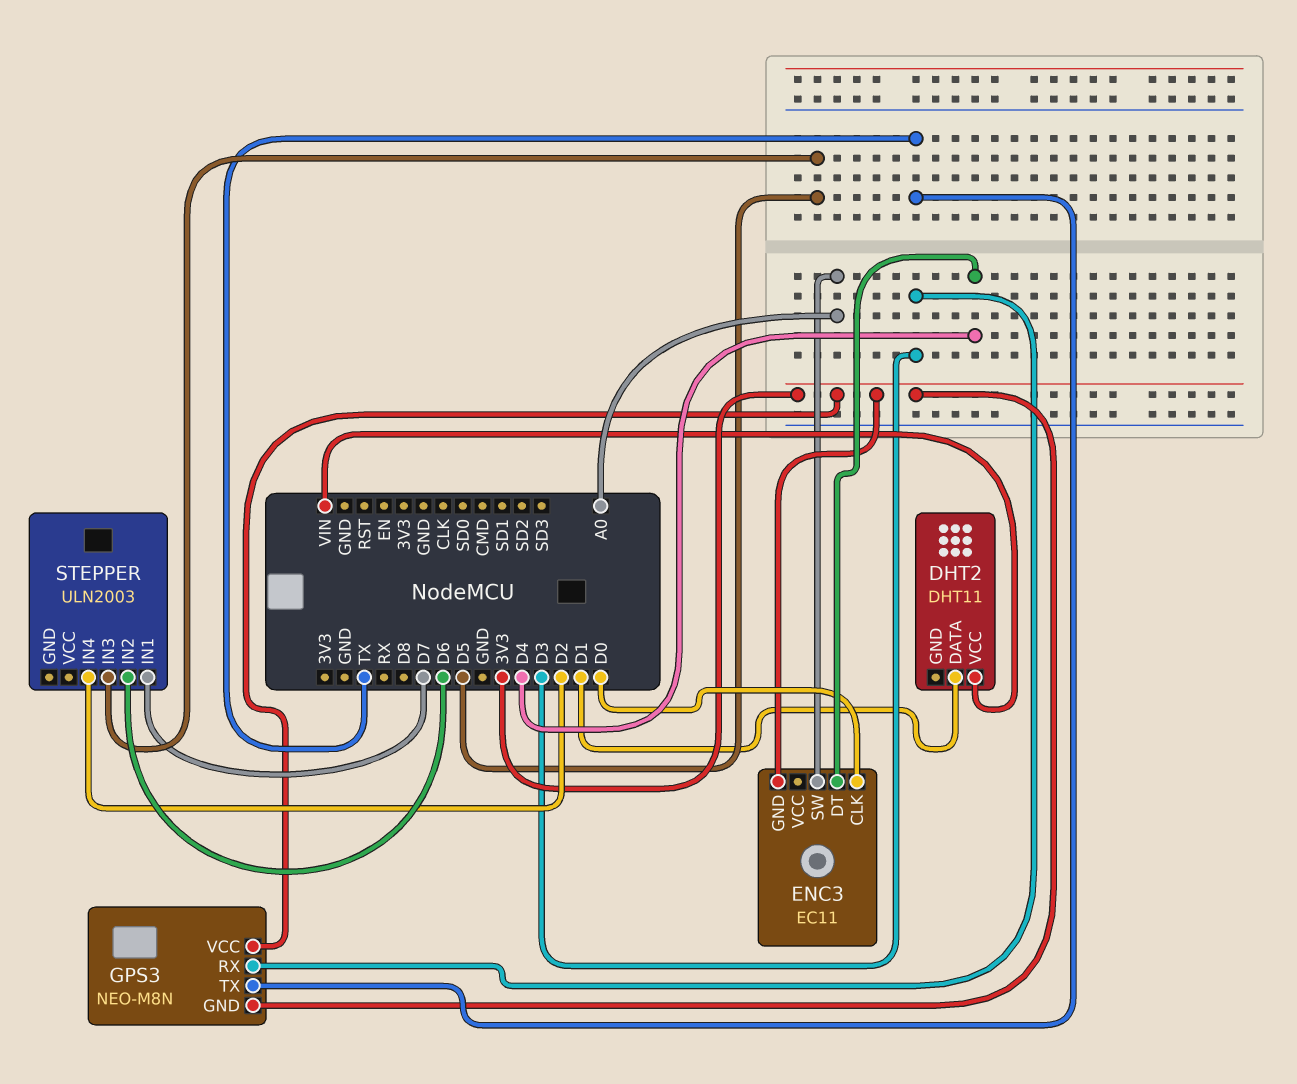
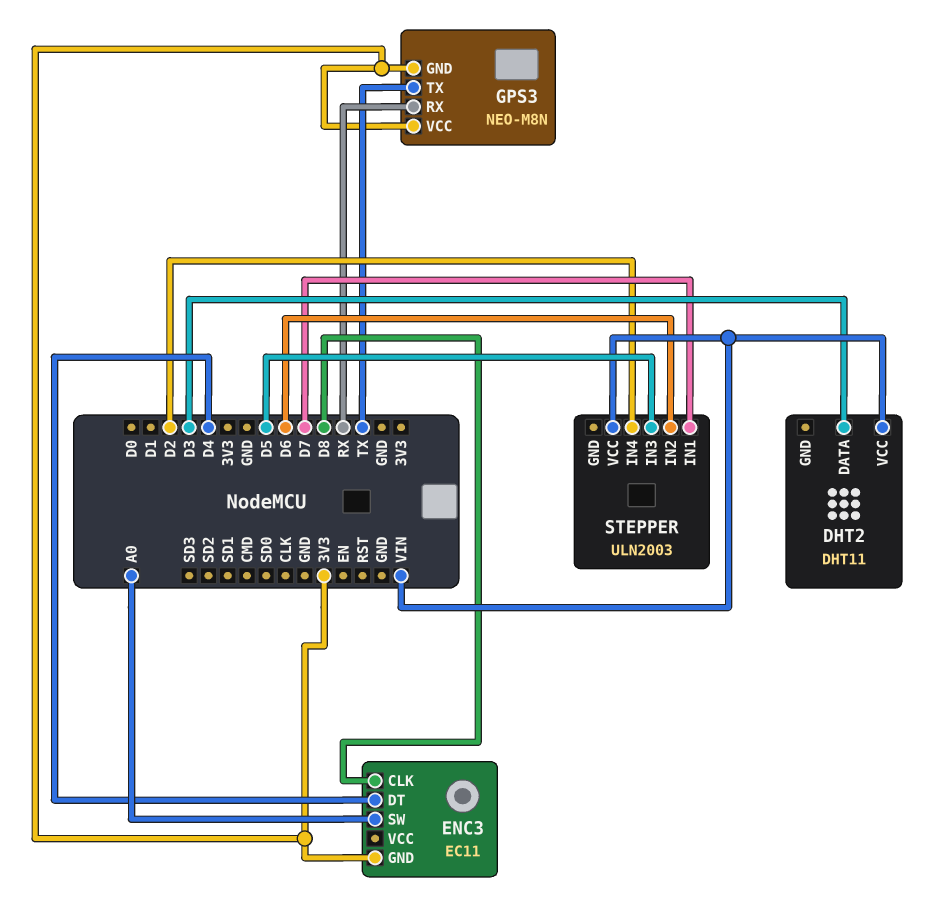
DHT2 pin DATA: D1 -> D3
ENC3 pin CLK: D0 -> D8
GPS3 pin RX: D3 -> RX
STEPPER pin VCC: none -> VIN

